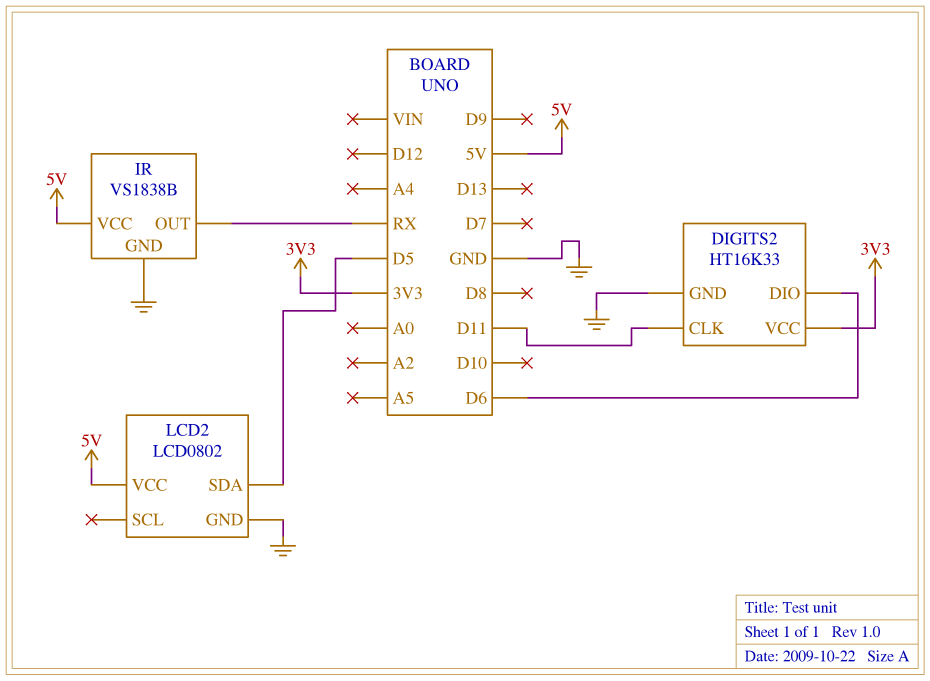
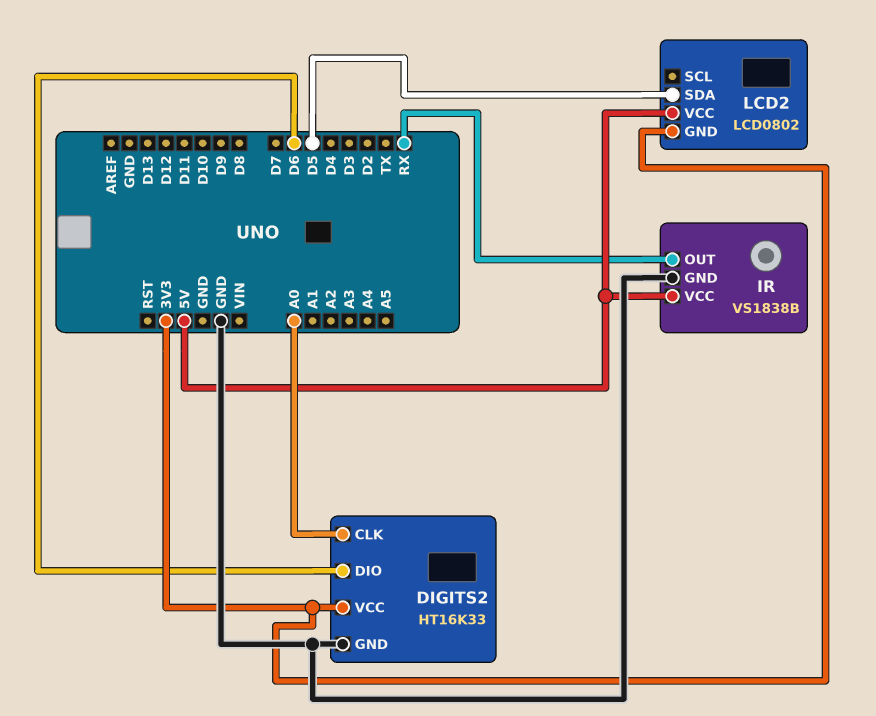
DIGITS2 pin CLK: D11 -> A0
LCD2 pin GND: GND -> 3V3

